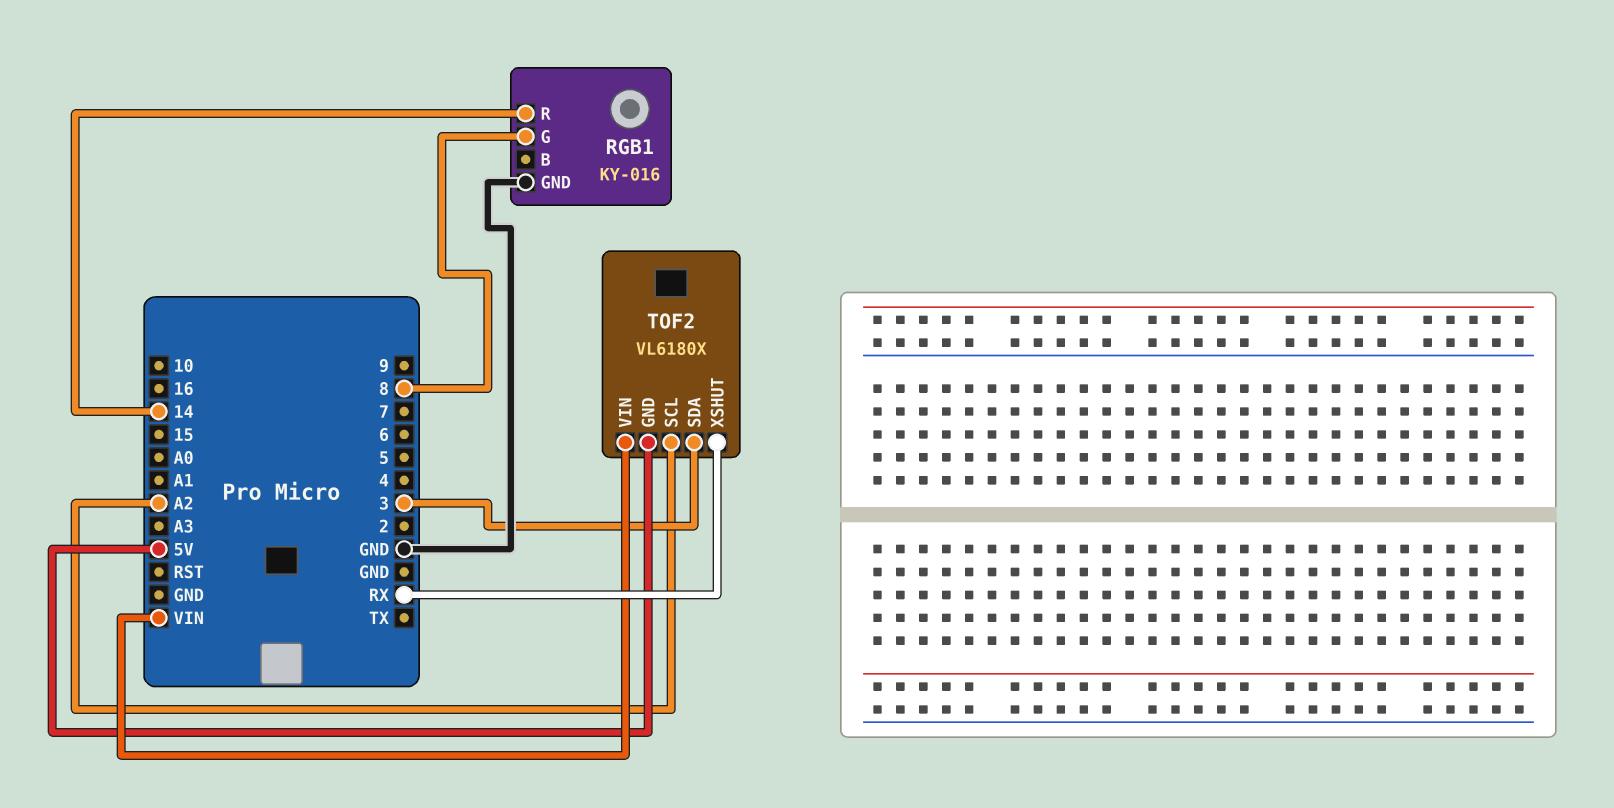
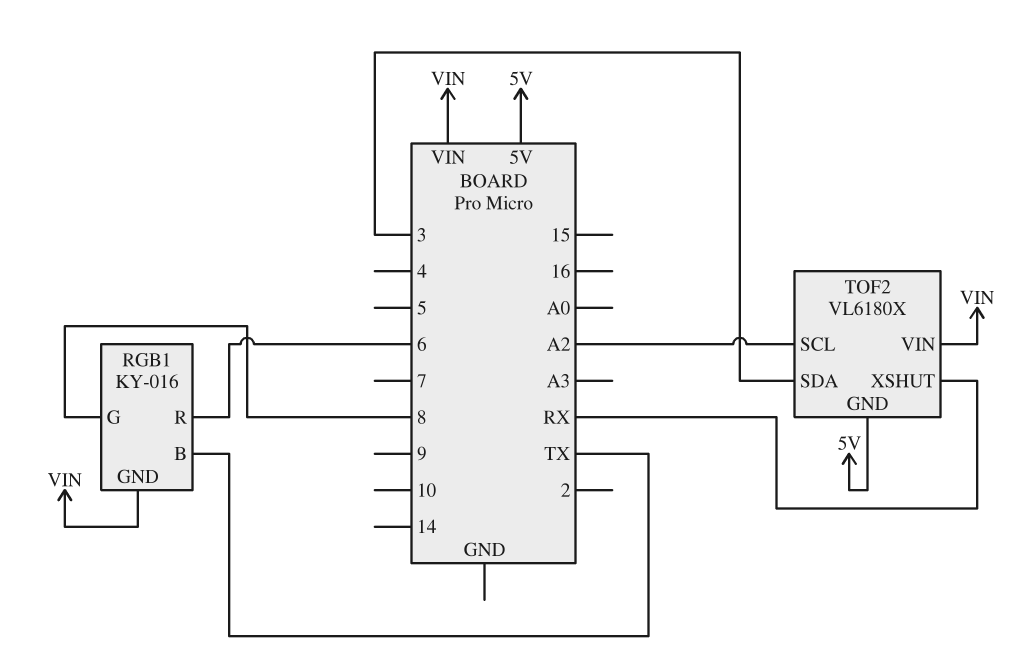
RGB1 pin B: none -> TX
RGB1 pin GND: GND -> VIN
RGB1 pin R: 14 -> 6

